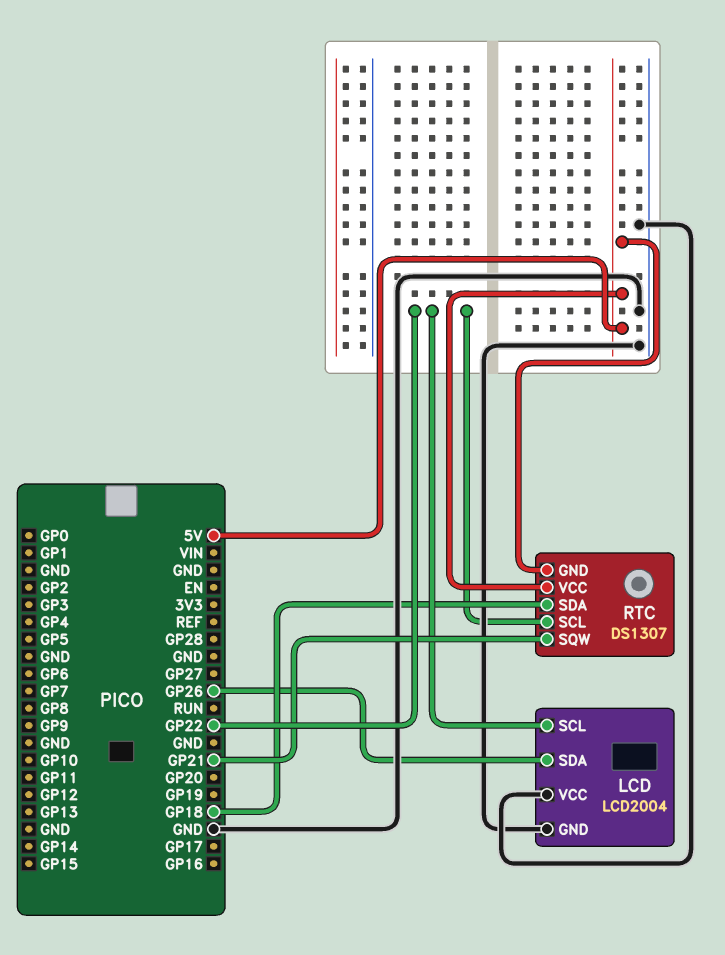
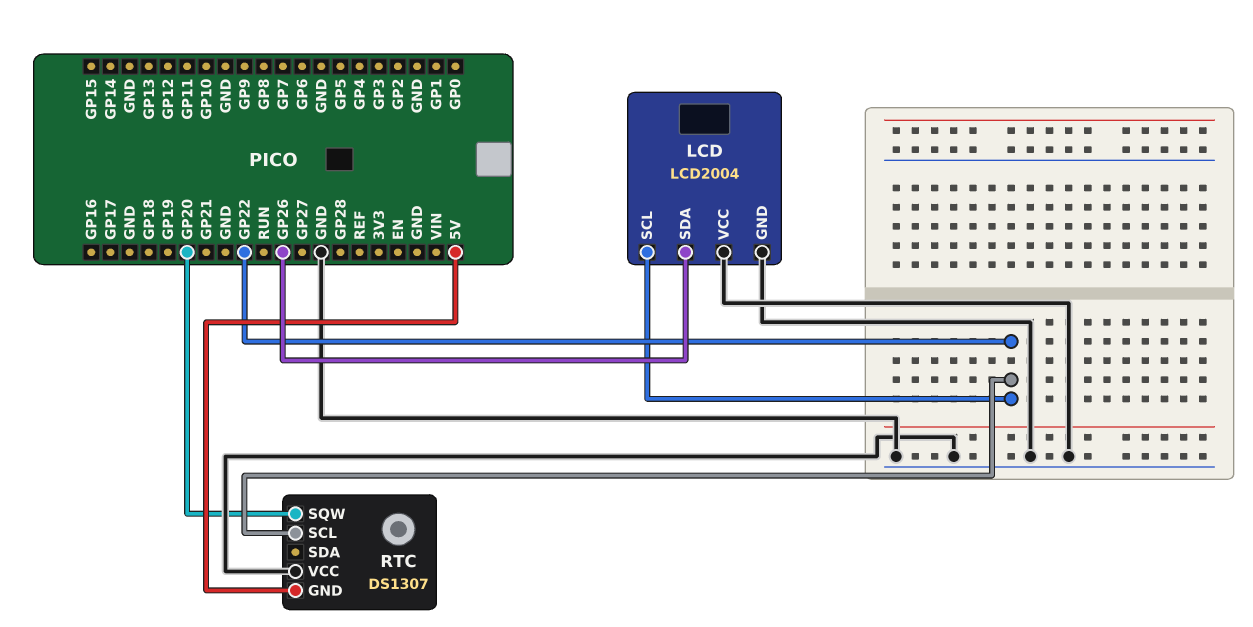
RTC pin SDA: GP18 -> none
RTC pin SQW: GP21 -> GP20
RTC pin VCC: 5V -> GND

